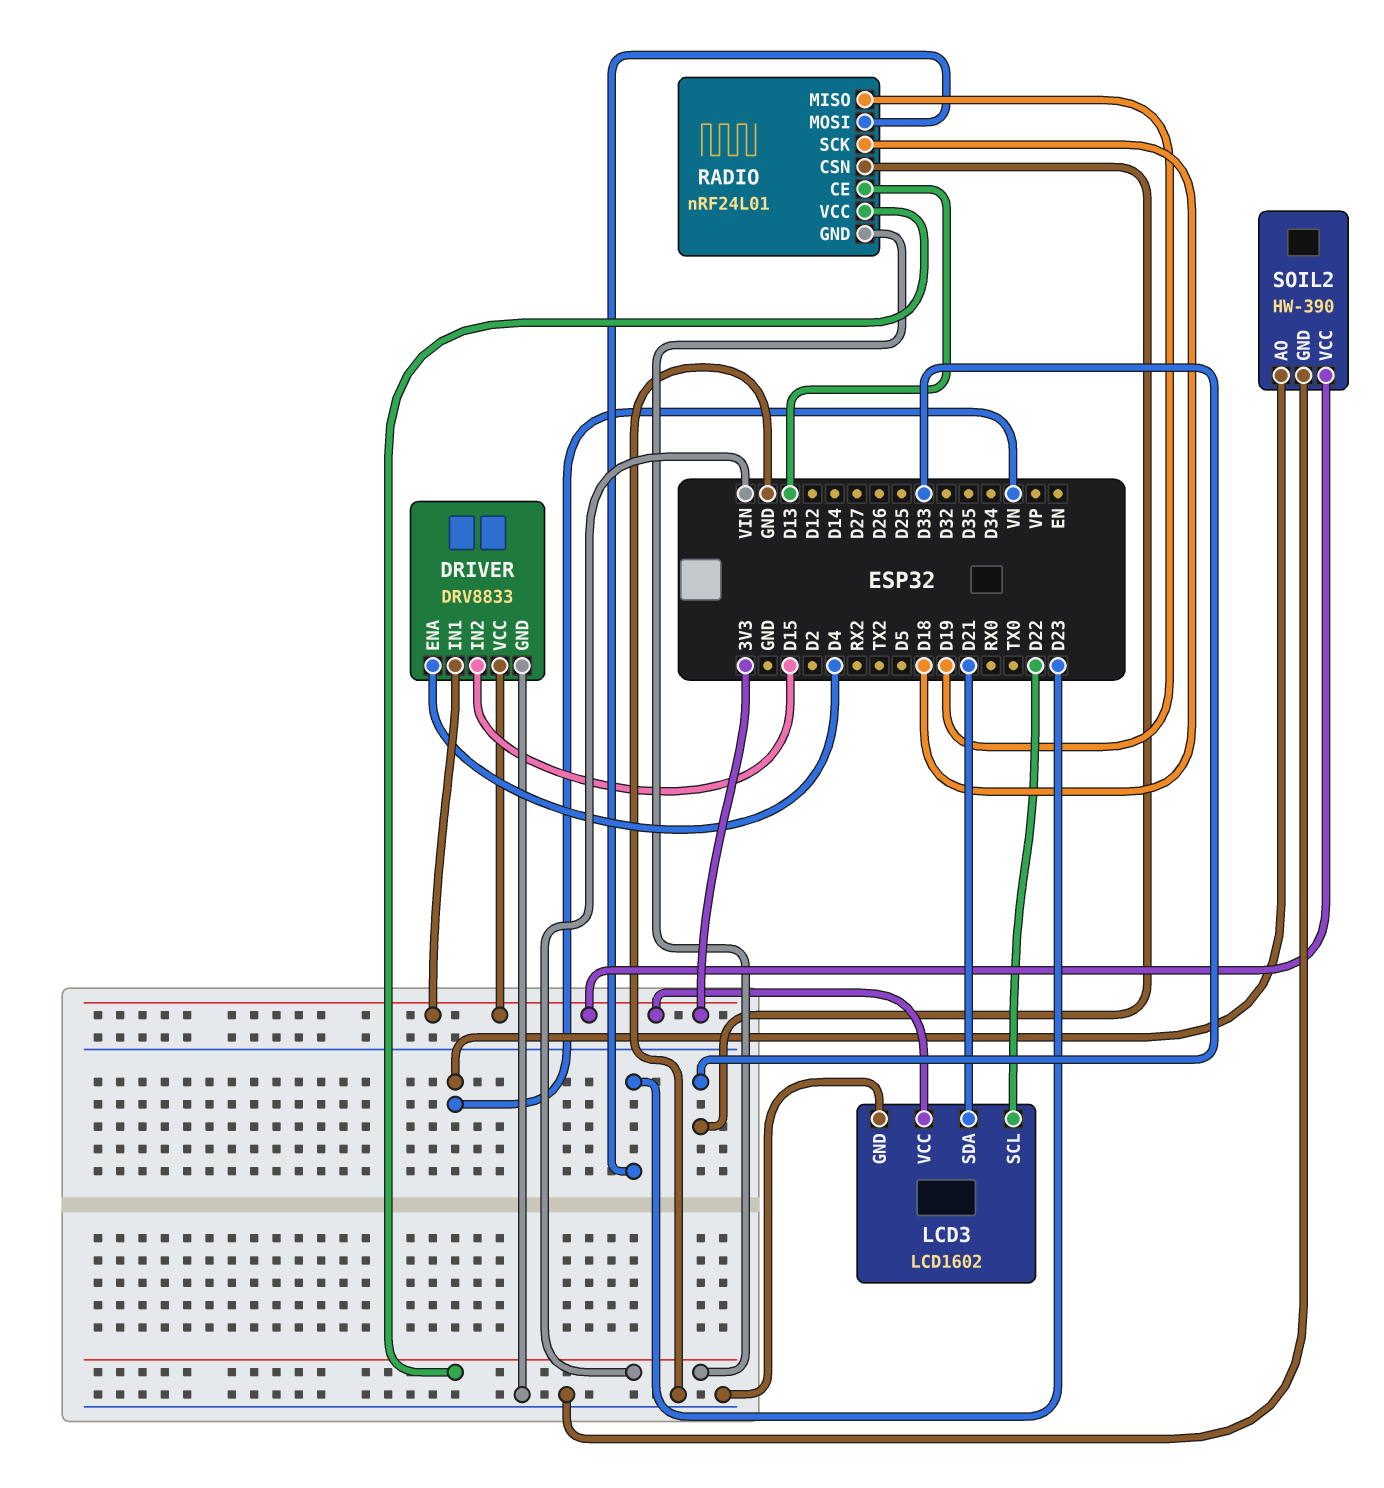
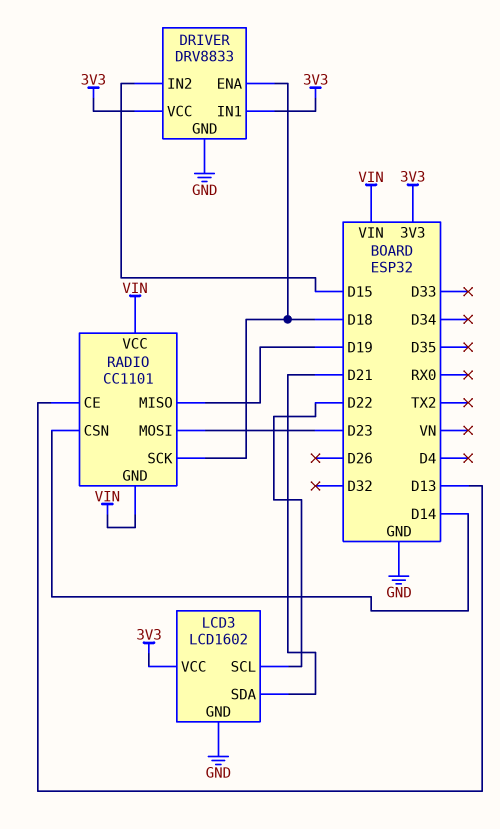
DRIVER pin ENA: D4 -> D18
RADIO: nRF24L01 -> CC1101
RADIO pin CSN: D33 -> D14
SOIL2: HW-390 -> none
SOIL2 pin AO: VN -> none
SOIL2 pin GND: GND -> none
SOIL2 pin VCC: 3V3 -> none

